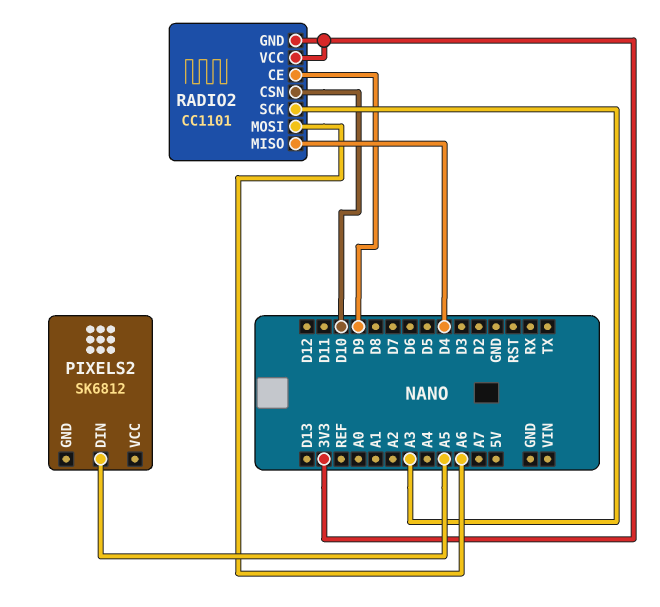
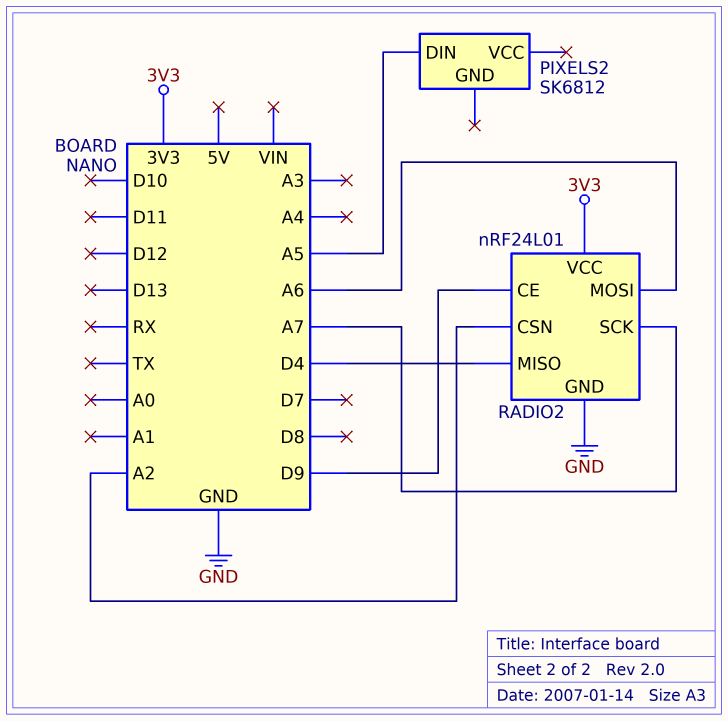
RADIO2: CC1101 -> nRF24L01
RADIO2 pin CSN: D10 -> A2
RADIO2 pin GND: 3V3 -> GND
RADIO2 pin SCK: A3 -> A7

